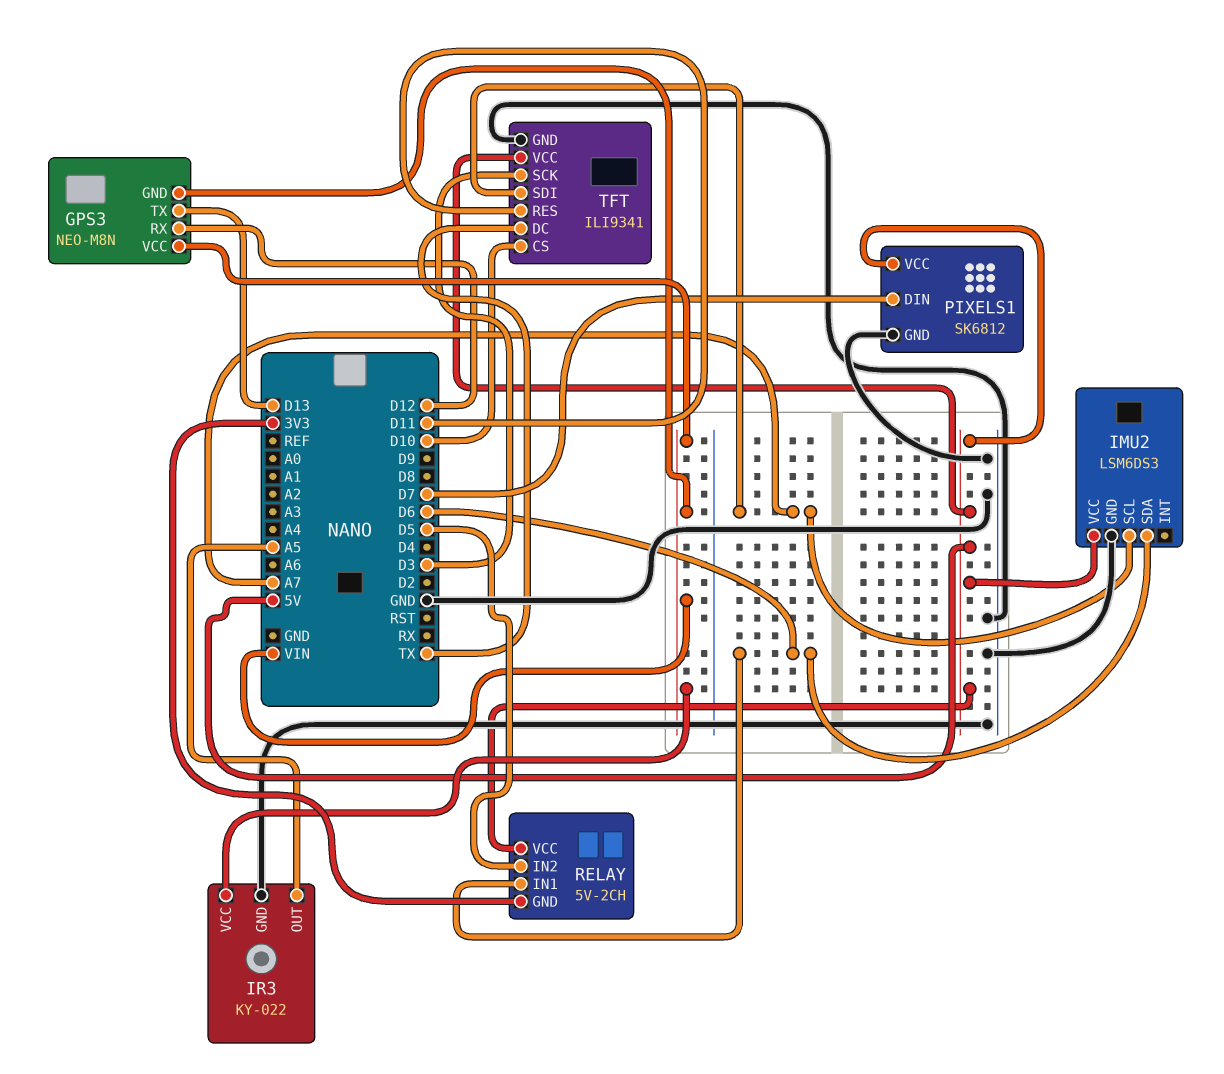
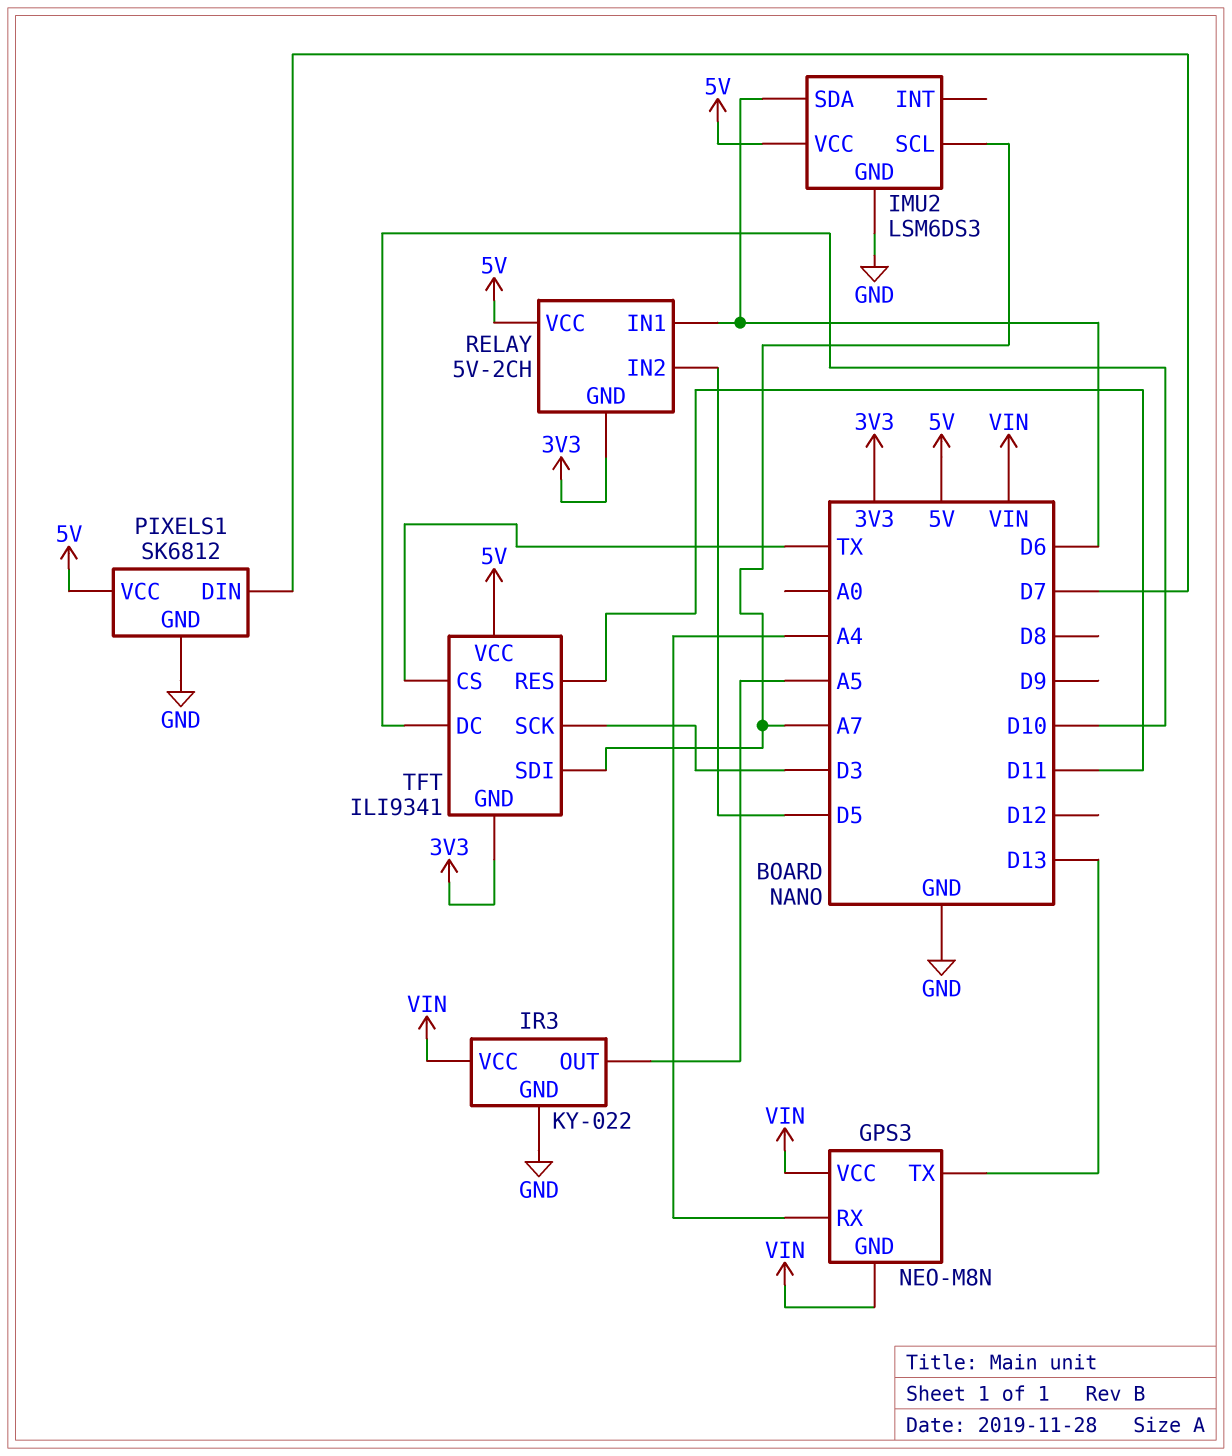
GPS3 pin RX: D12 -> A4
TFT pin CS: D10 -> TX
TFT pin DC: TX -> D10
TFT pin GND: GND -> 3V3

